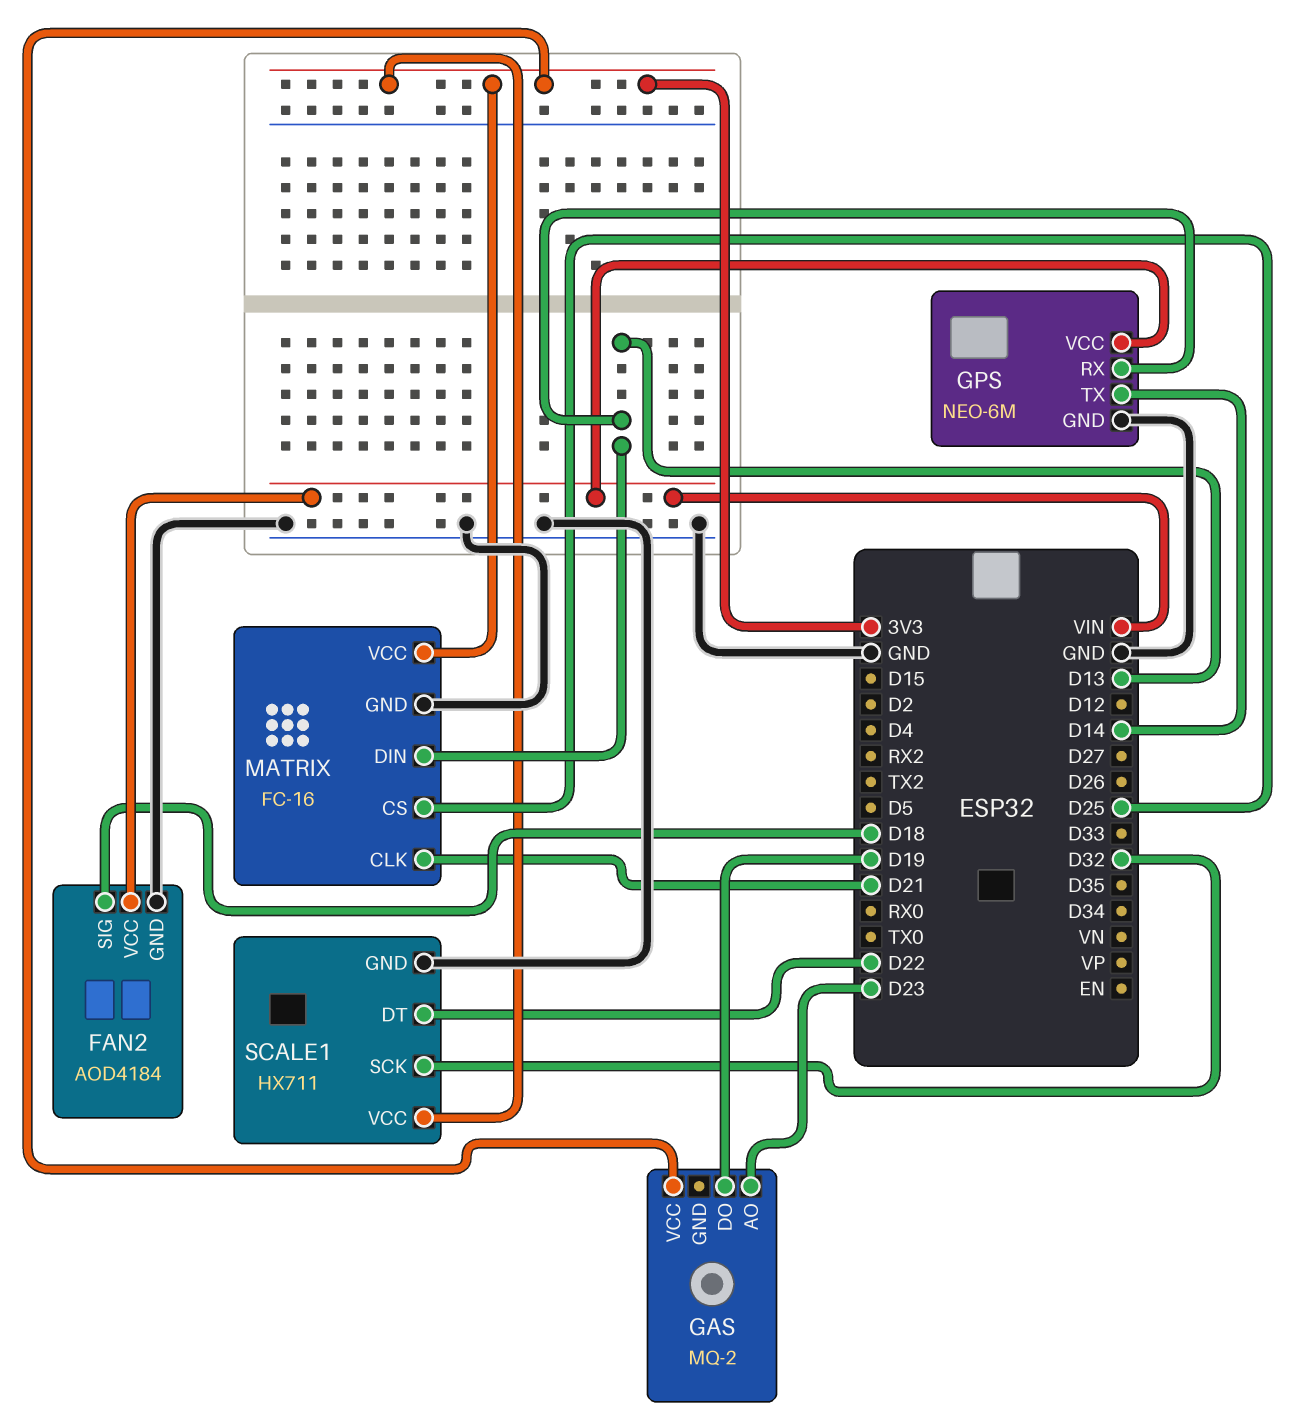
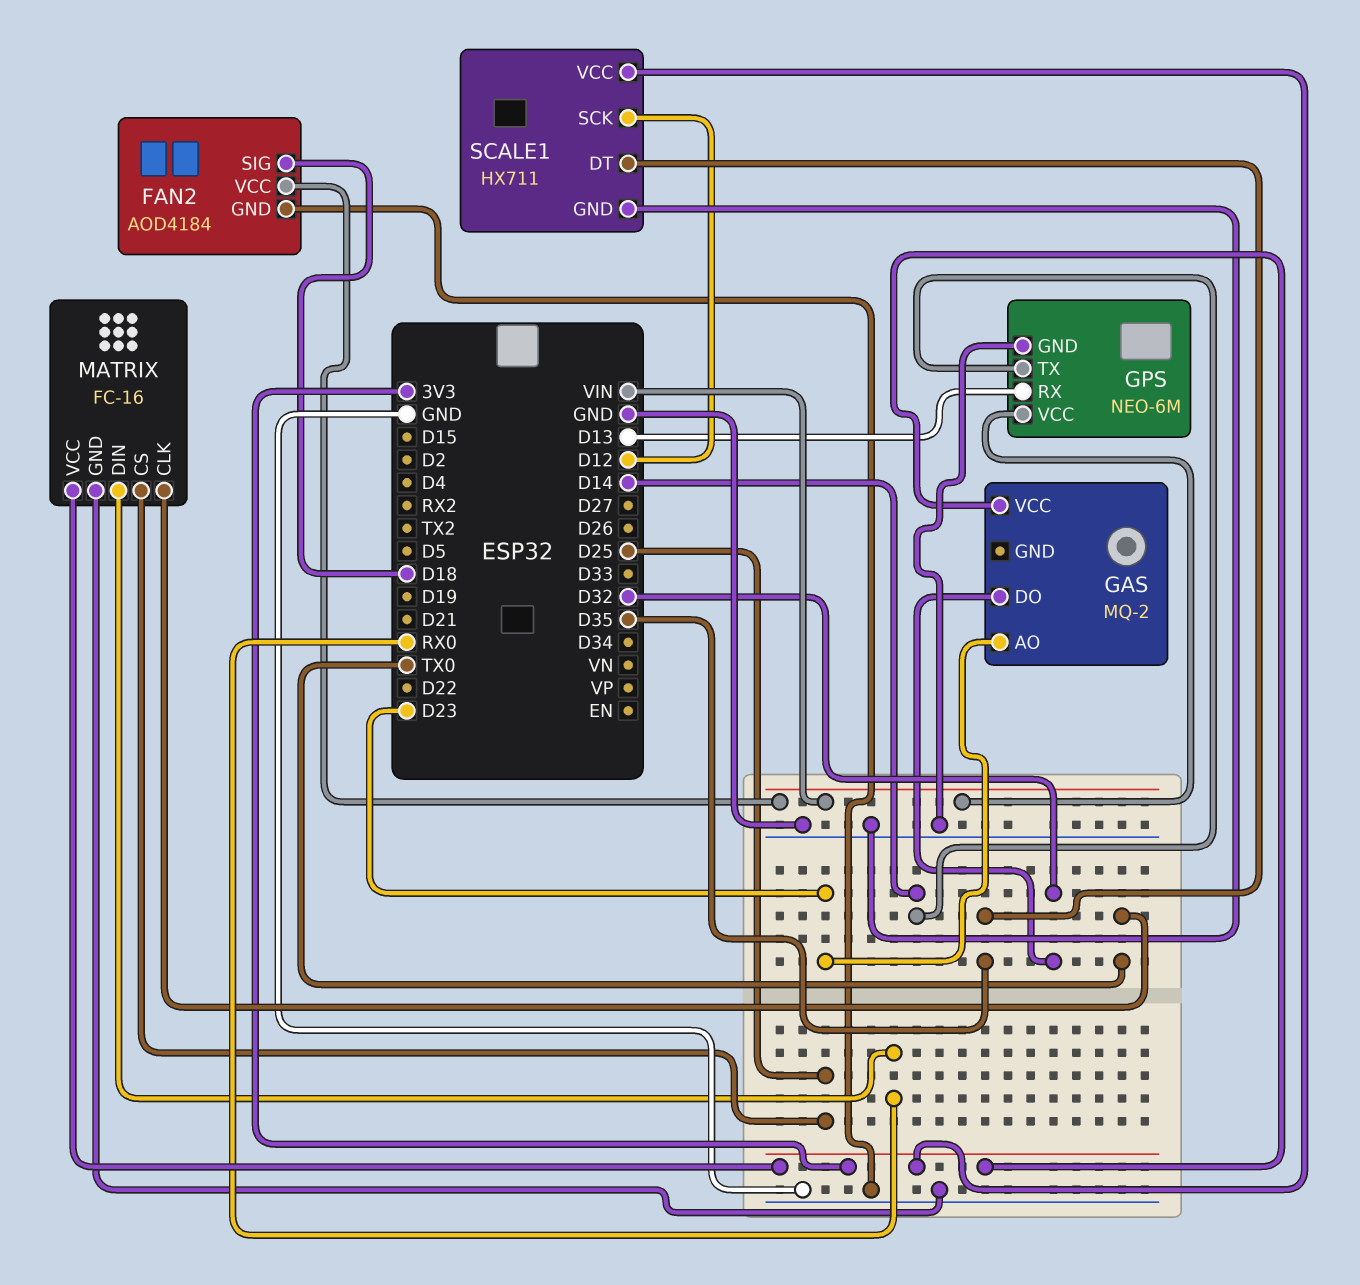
GAS pin DO: D19 -> D32
MATRIX pin CLK: D21 -> TX0
MATRIX pin DIN: D13 -> RX0
SCALE1 pin DT: D22 -> D35
SCALE1 pin SCK: D32 -> D12

